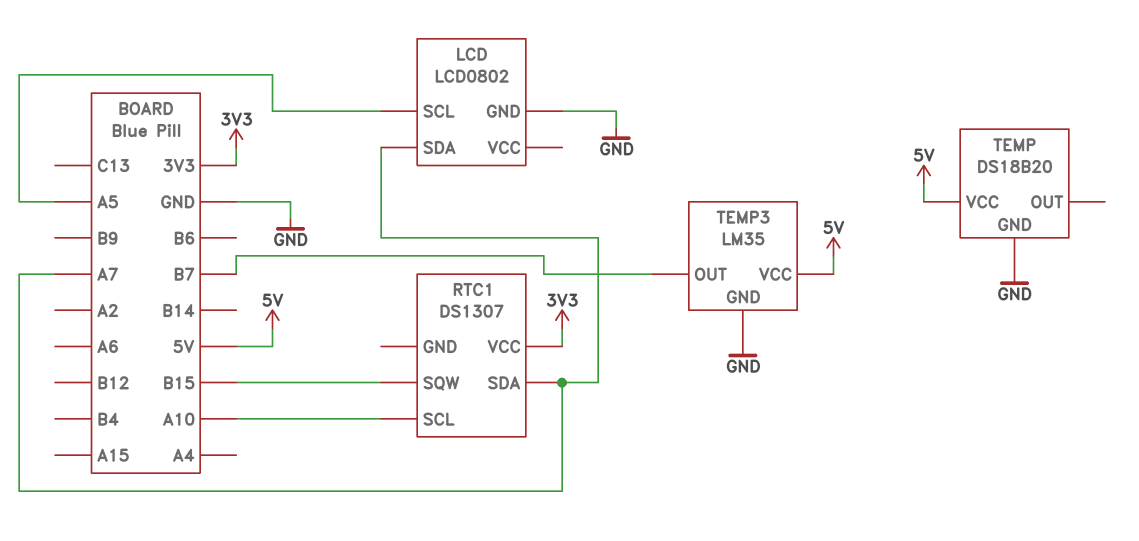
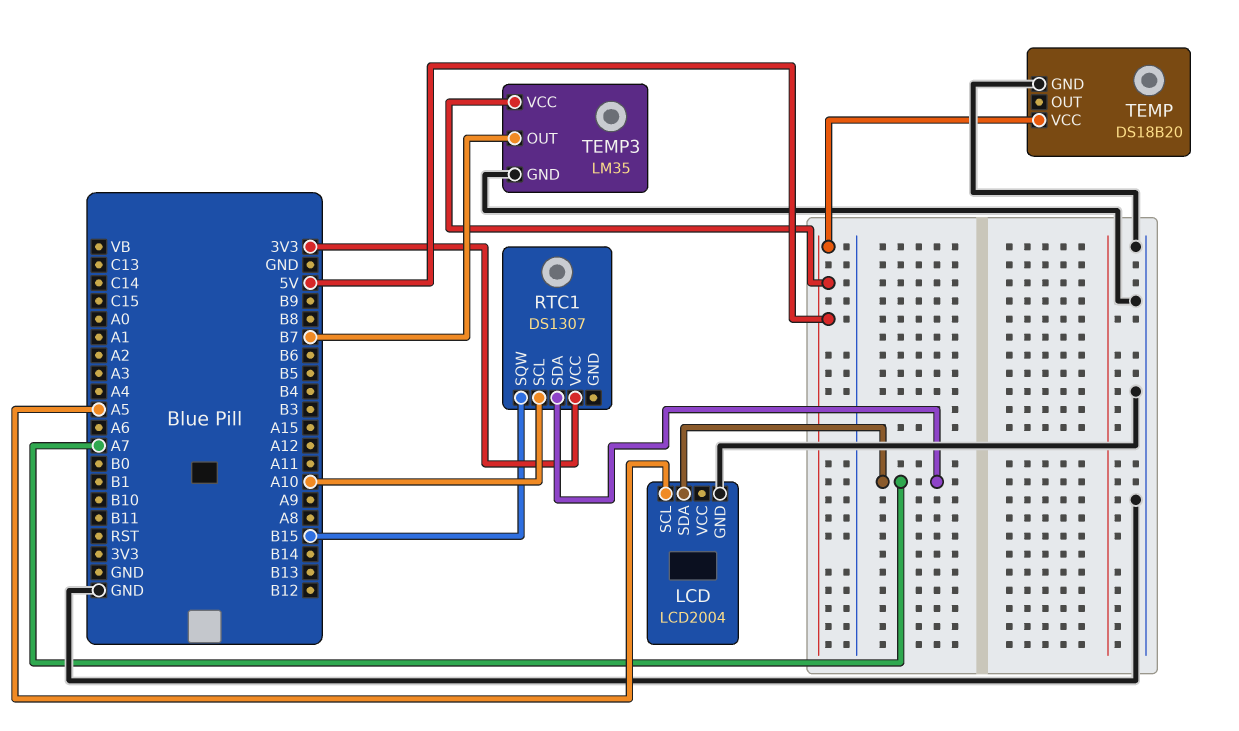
LCD: LCD0802 -> LCD2004

